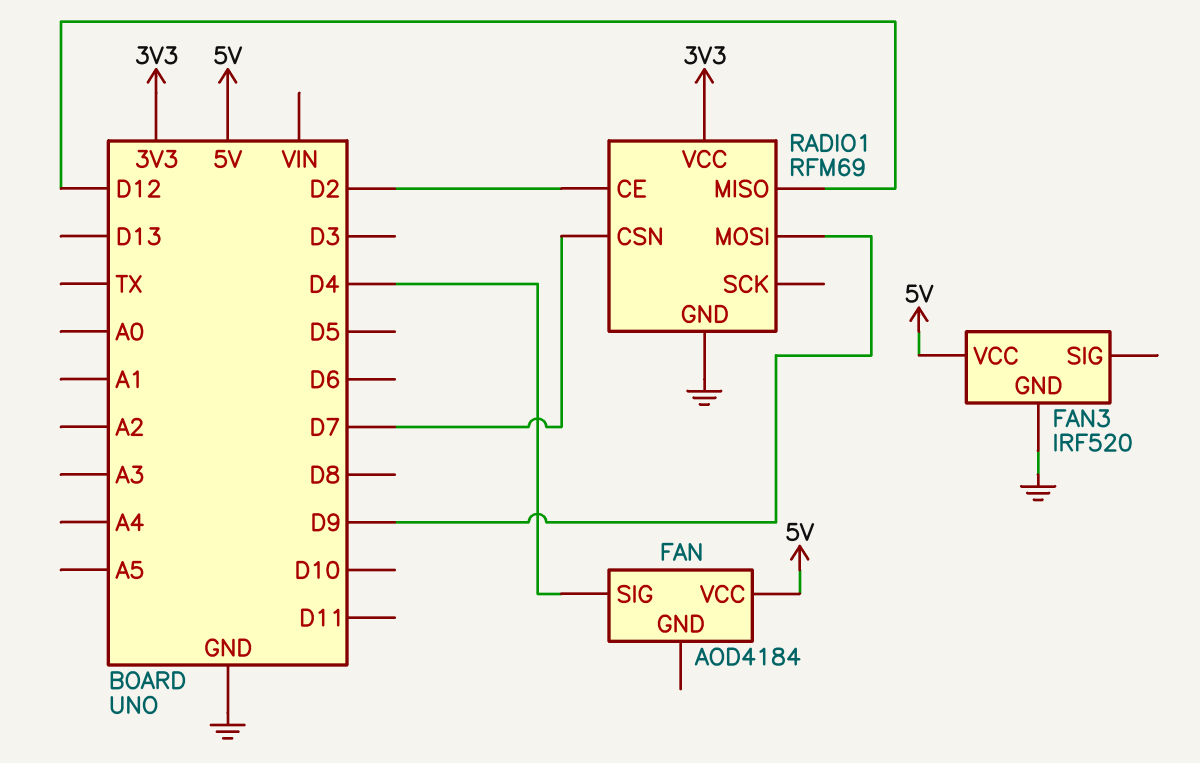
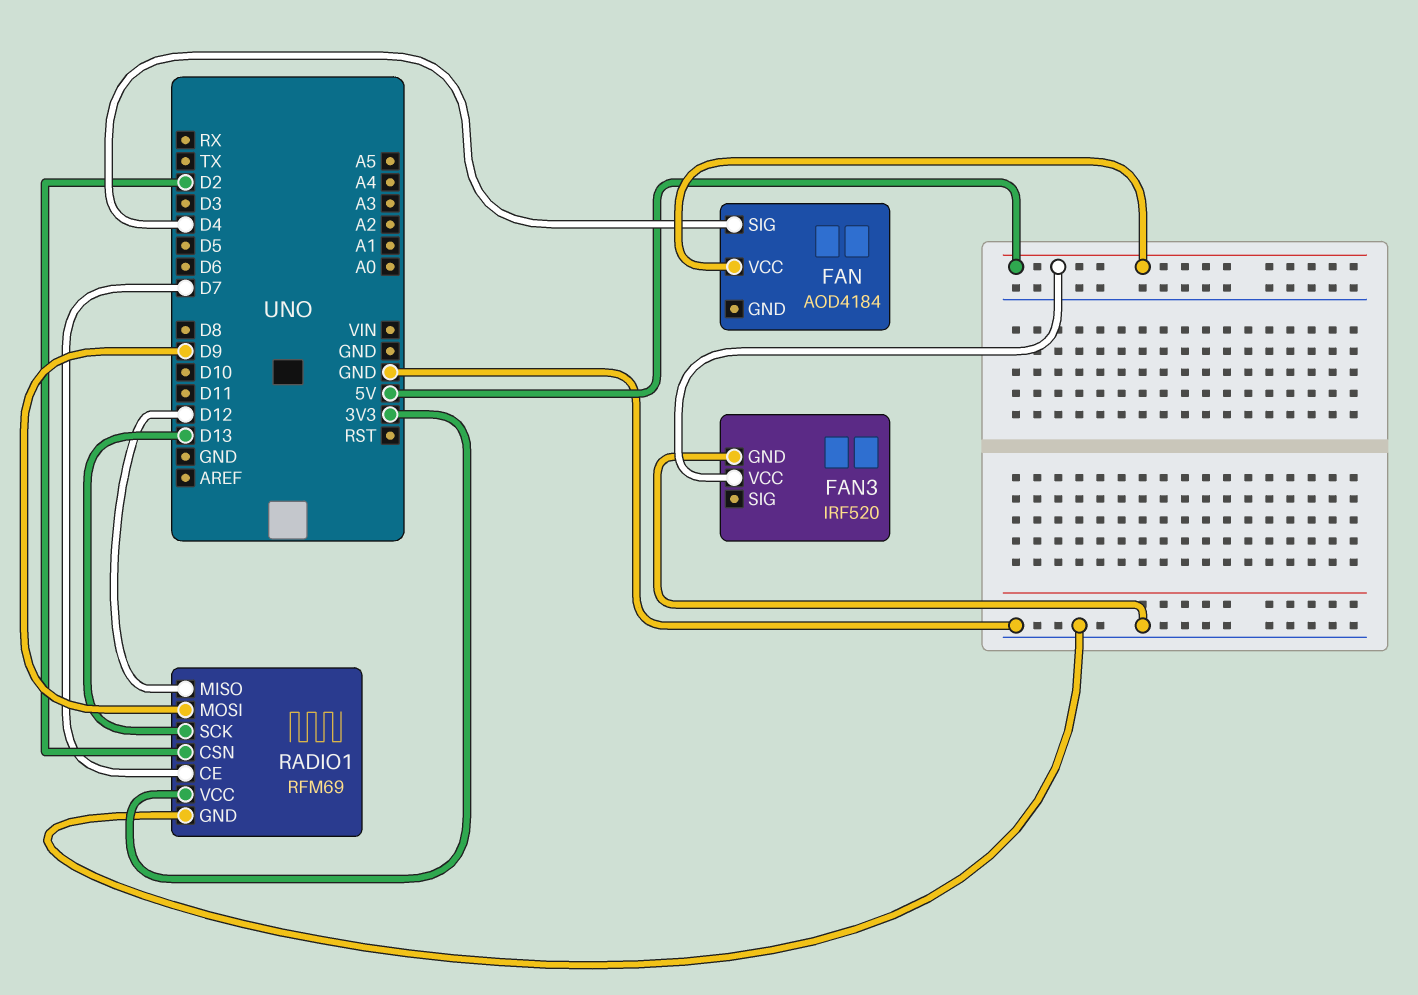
RADIO1 pin CE: D2 -> D7
RADIO1 pin CSN: D7 -> D2
RADIO1 pin SCK: none -> D13

